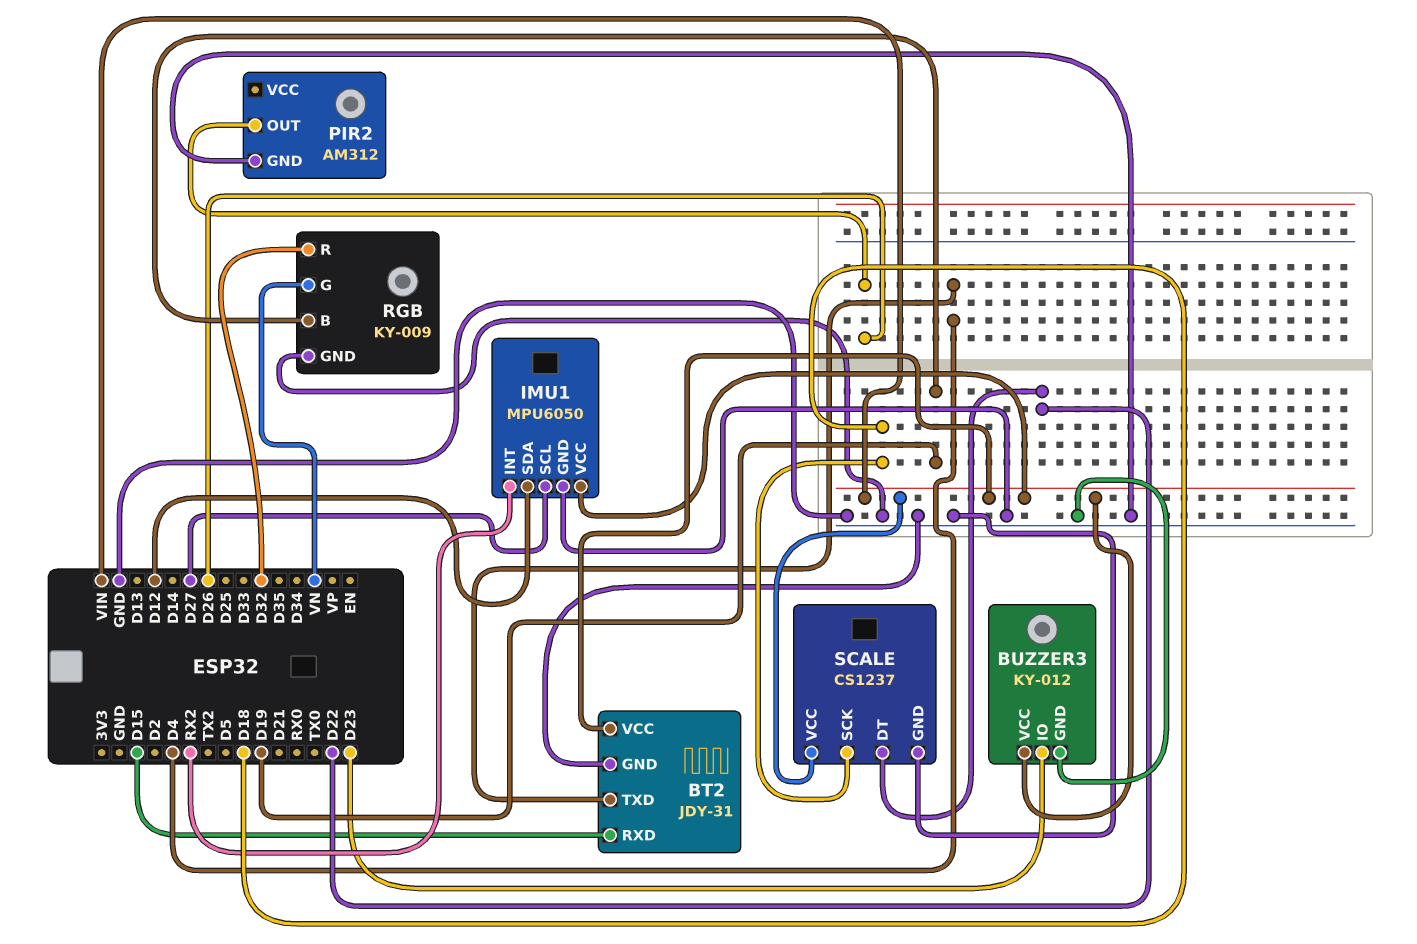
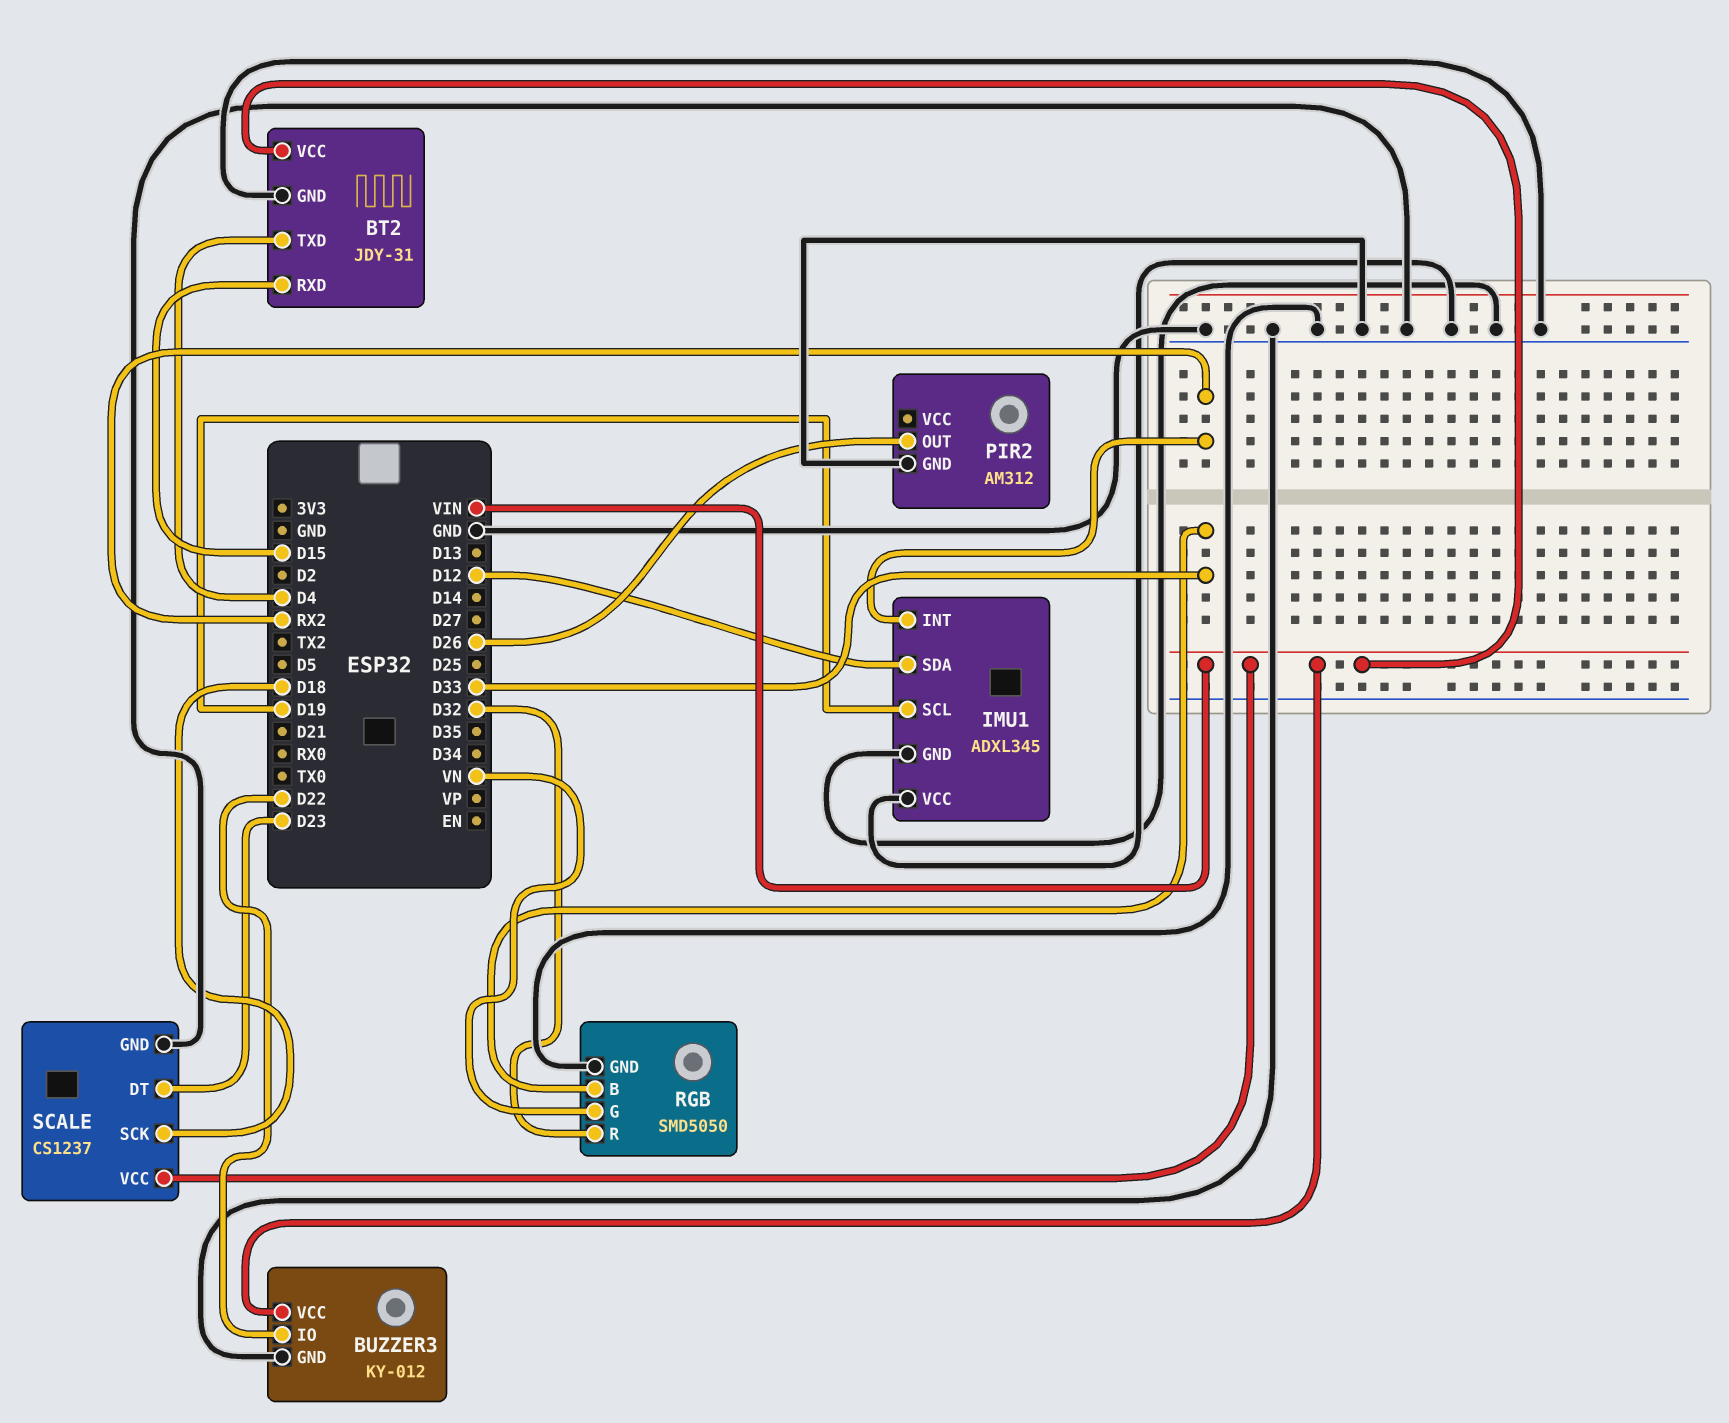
BUZZER3 pin IO: D23 -> D22
IMU1: MPU6050 -> ADXL345
IMU1 pin SCL: D27 -> D19
IMU1 pin VCC: VIN -> GND
RGB: KY-009 -> SMD5050
RGB pin B: D19 -> D33
SCALE pin DT: D22 -> D23

